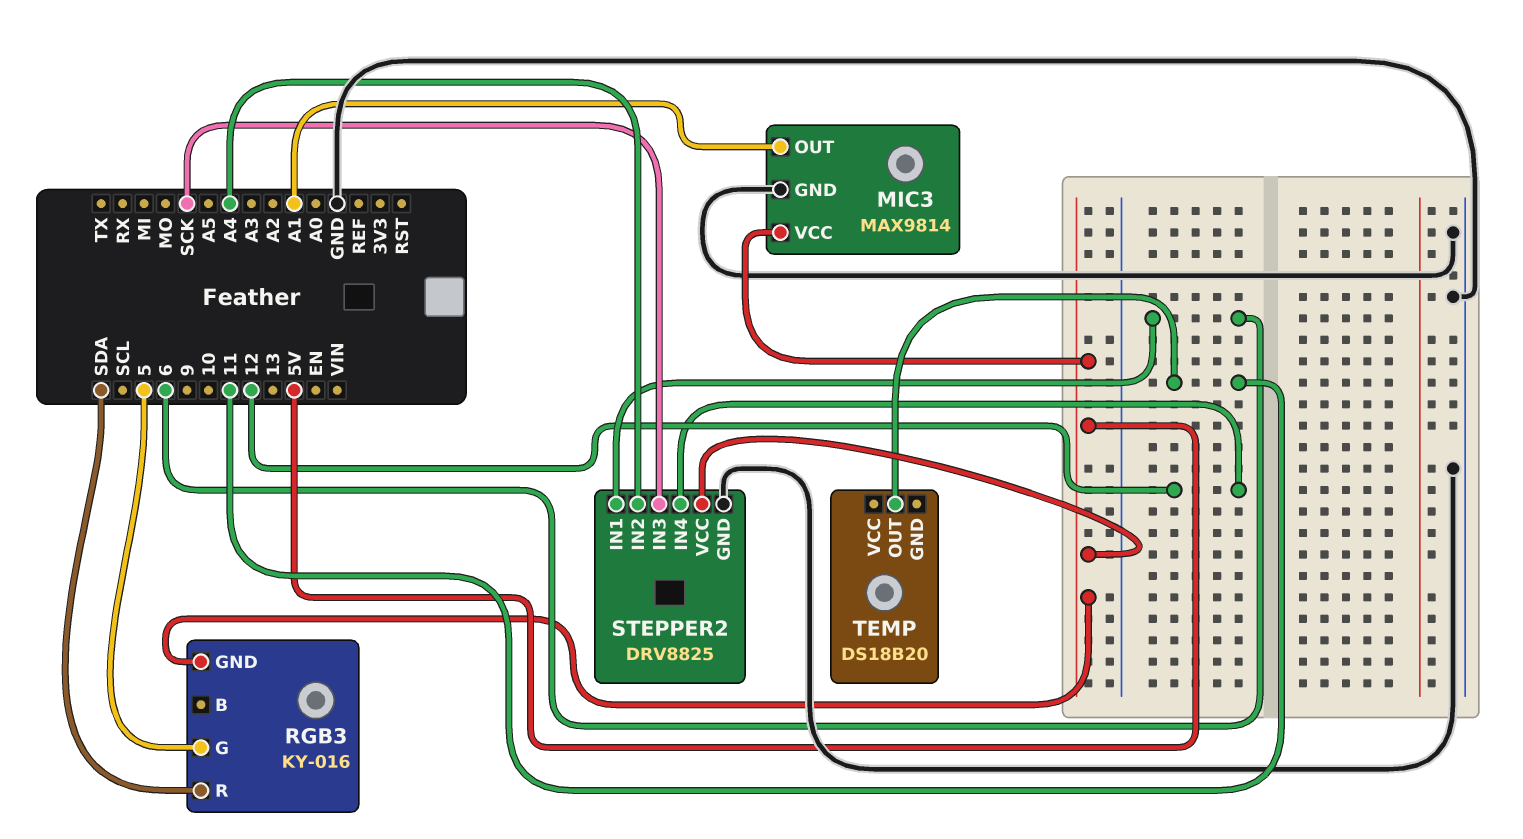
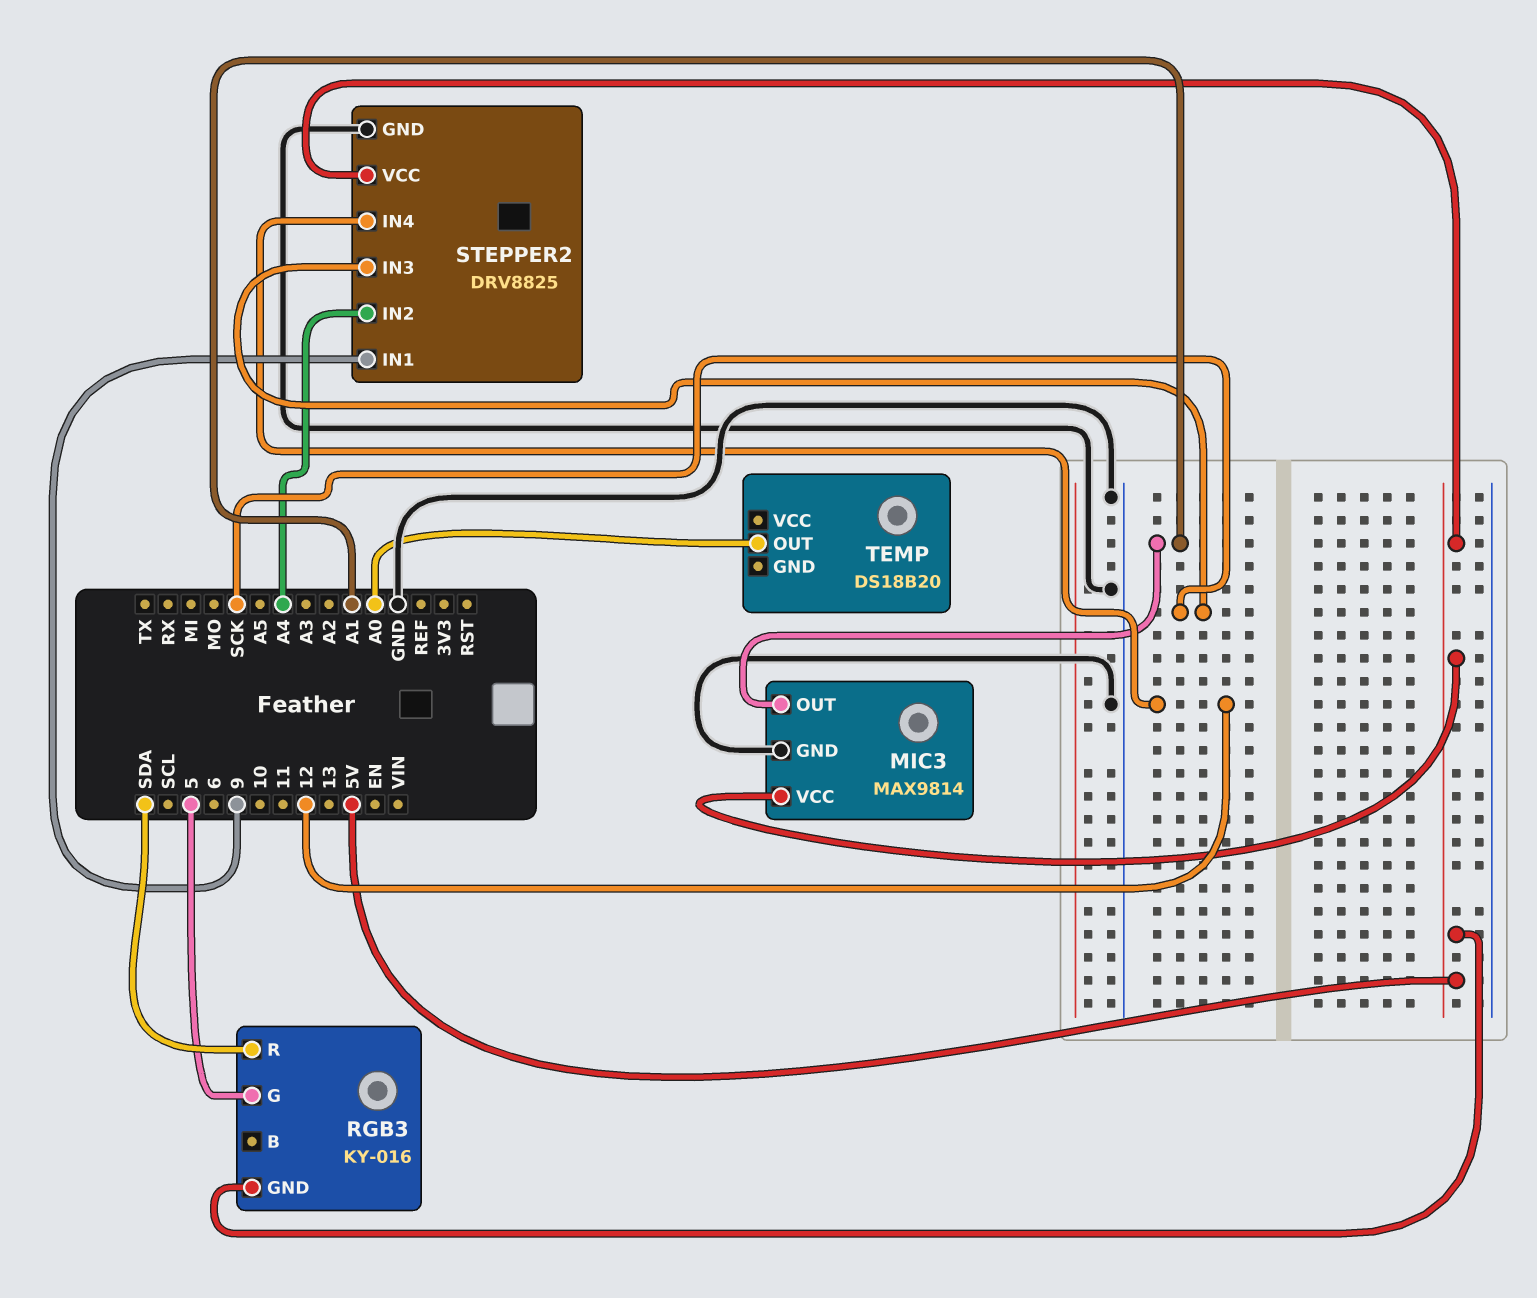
STEPPER2 pin IN1: 6 -> 9
TEMP pin OUT: 11 -> A0

